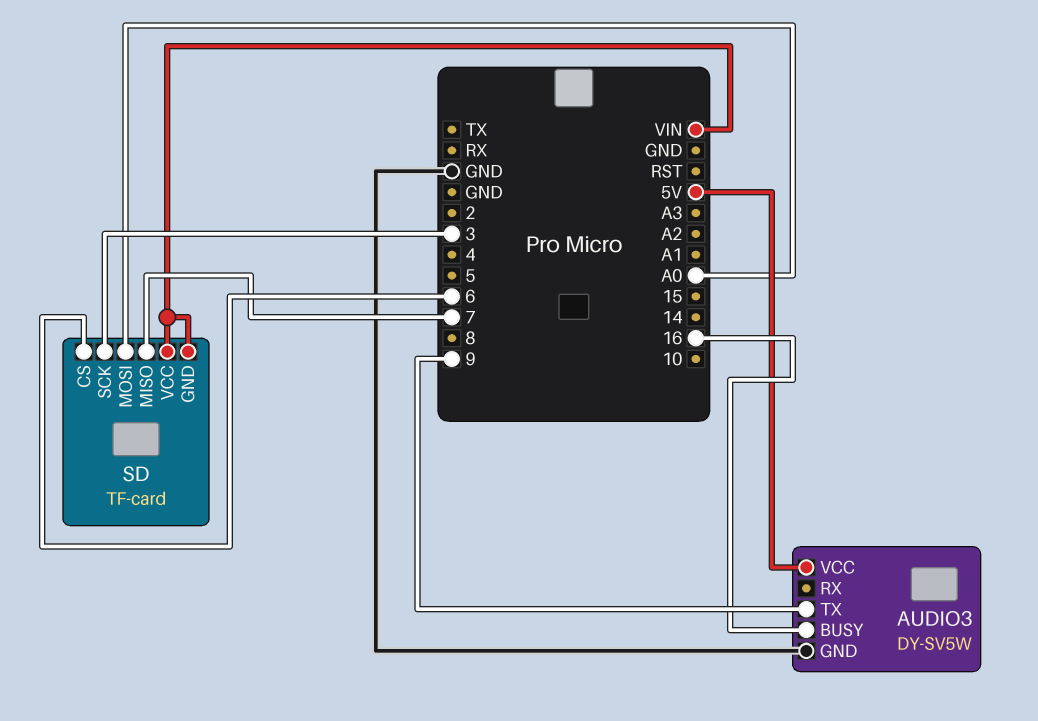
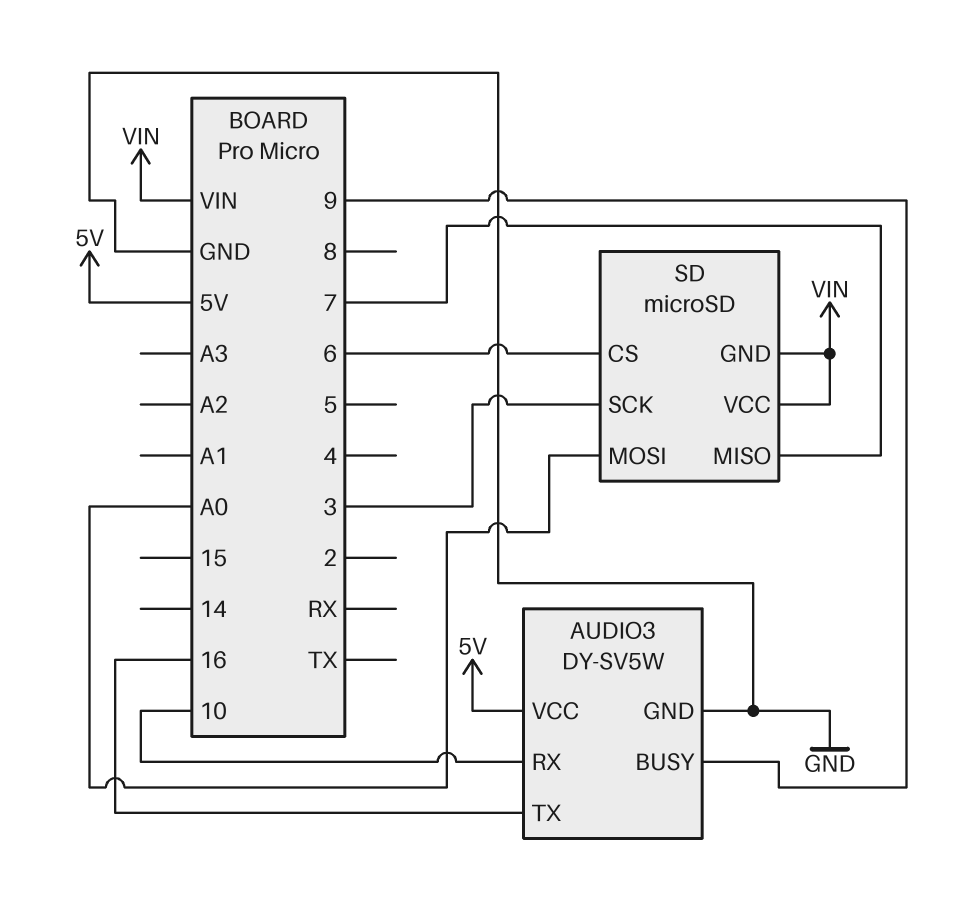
AUDIO3 pin BUSY: 16 -> 9
AUDIO3 pin RX: none -> 10
AUDIO3 pin TX: 9 -> 16
SD: TF-card -> microSD

